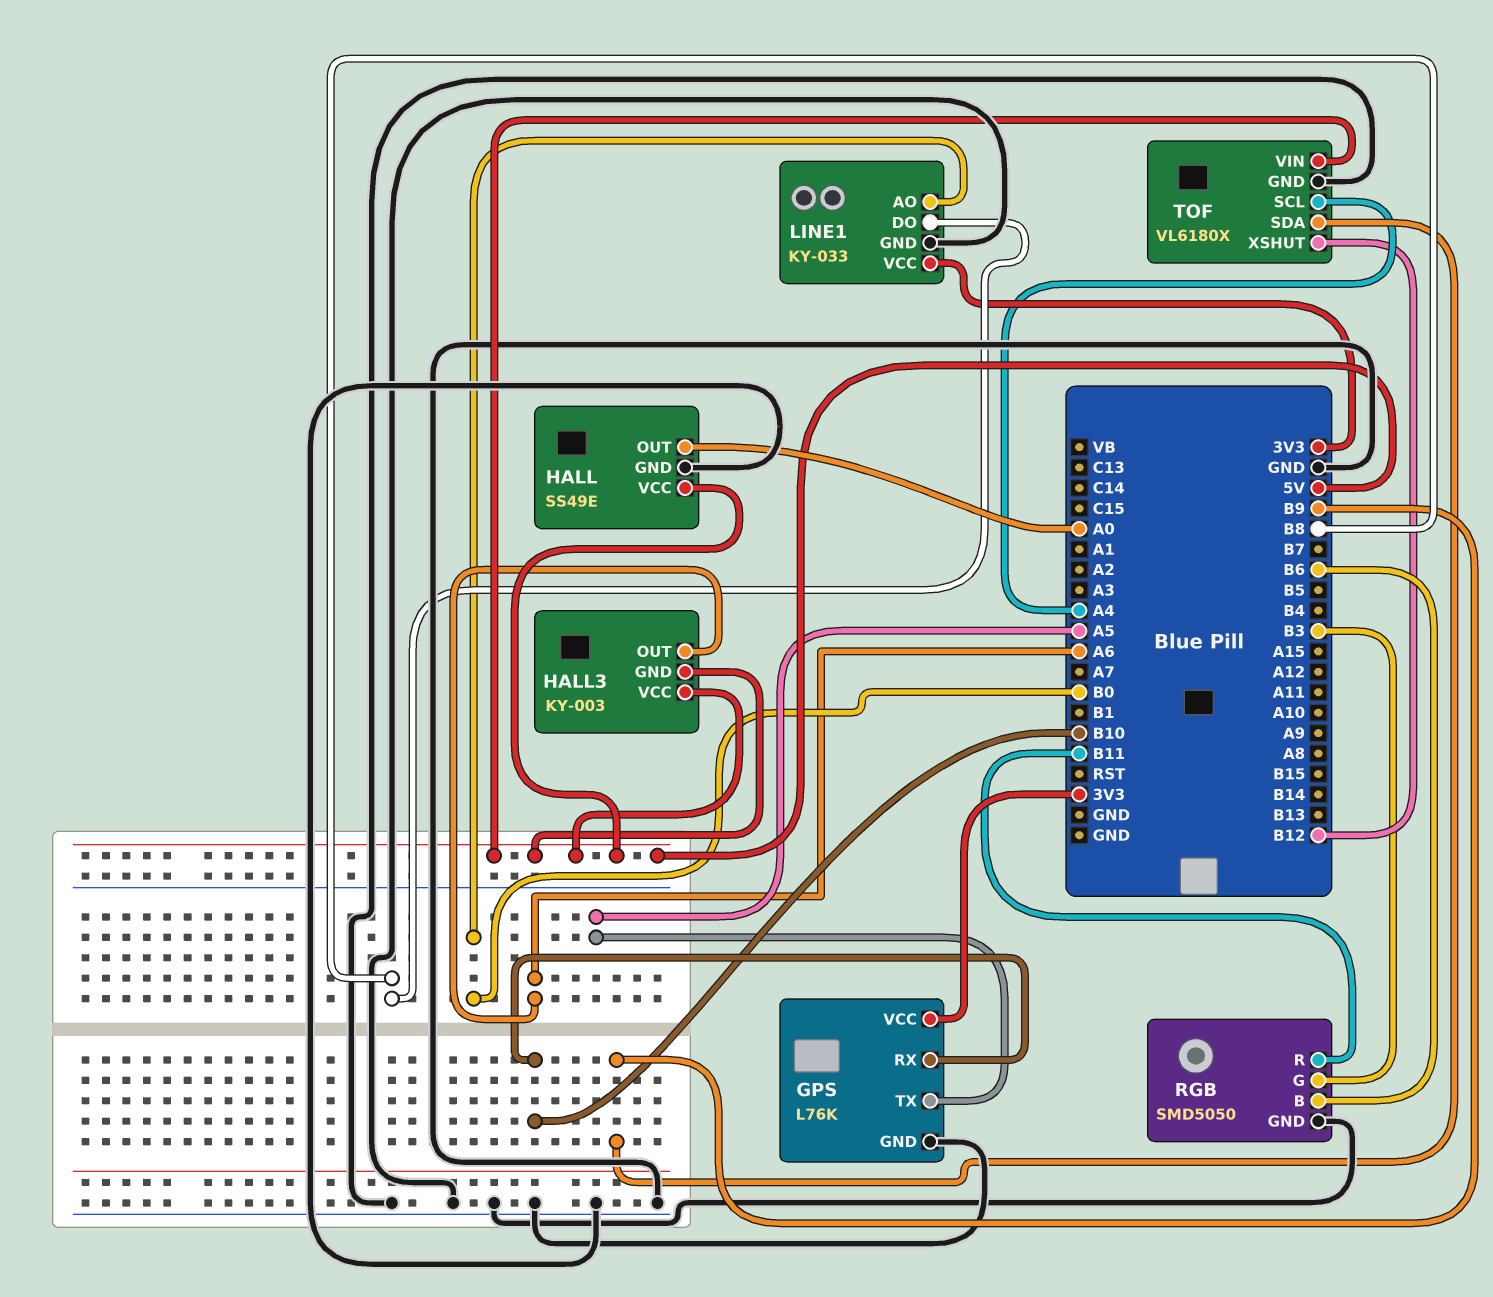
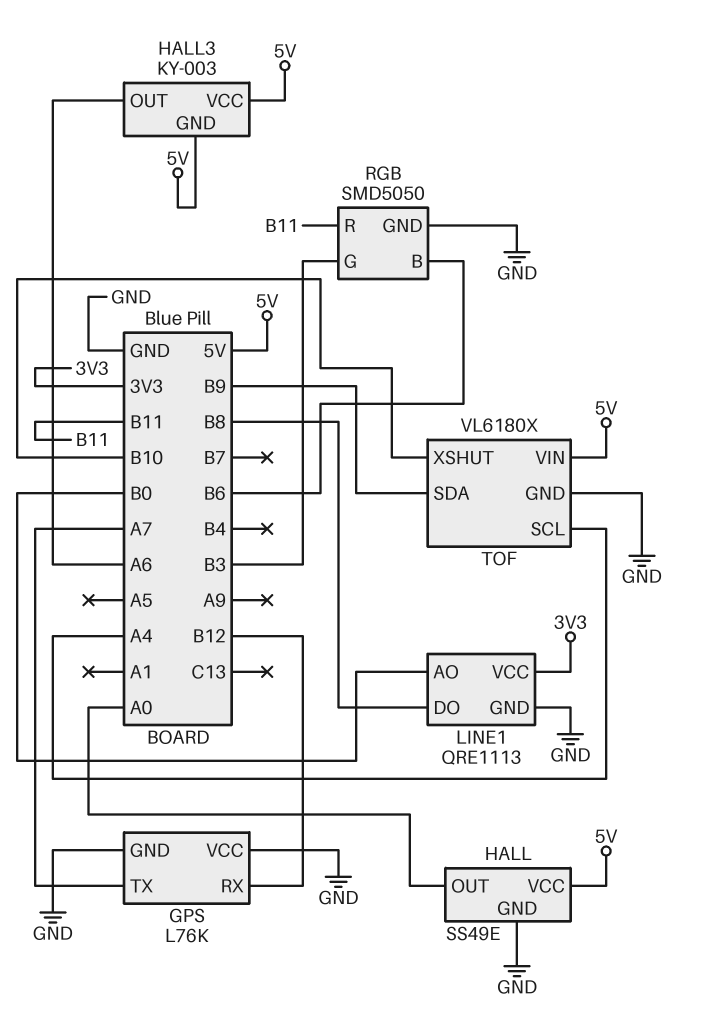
GPS pin RX: B10 -> B12
GPS pin TX: A5 -> A7
GPS pin VCC: 3V3 -> GND
LINE1: KY-033 -> QRE1113
TOF pin XSHUT: B12 -> B10

